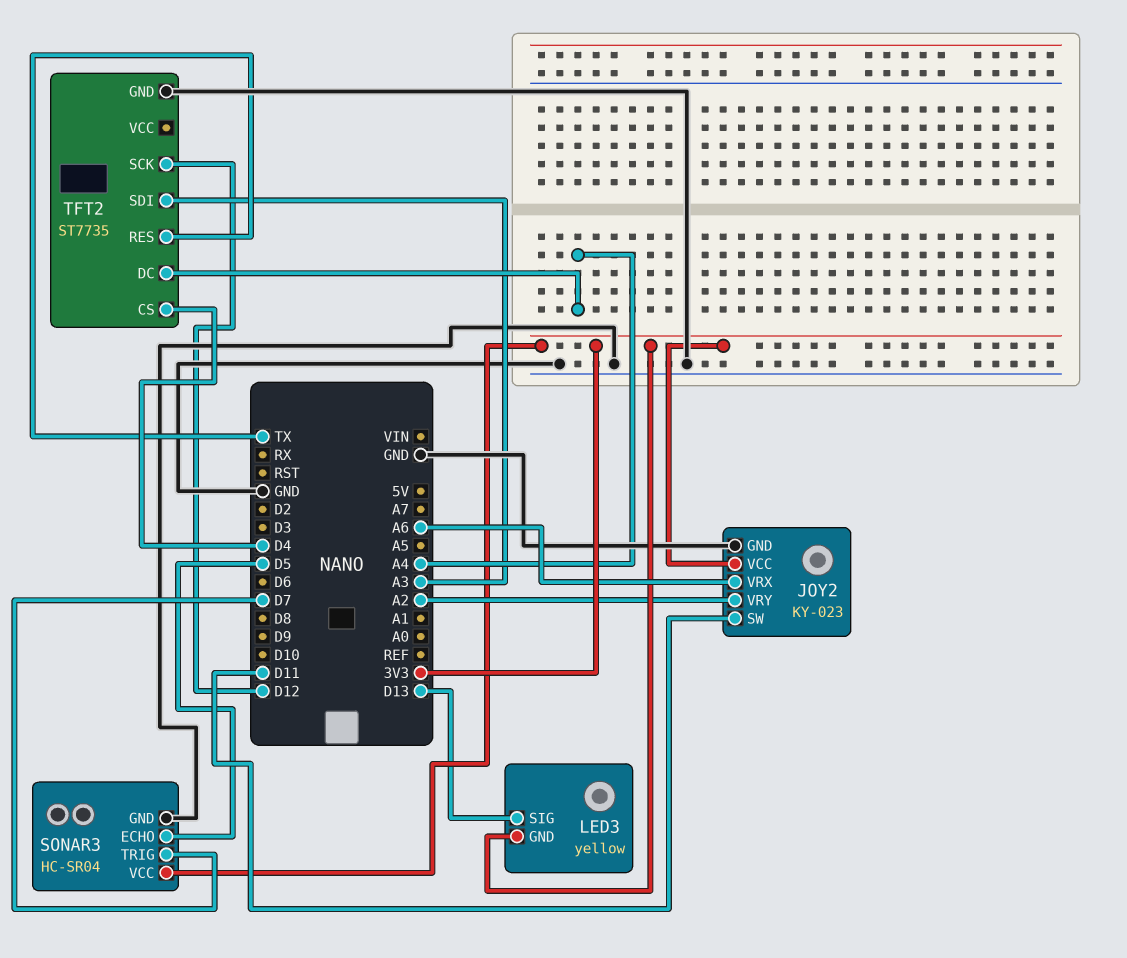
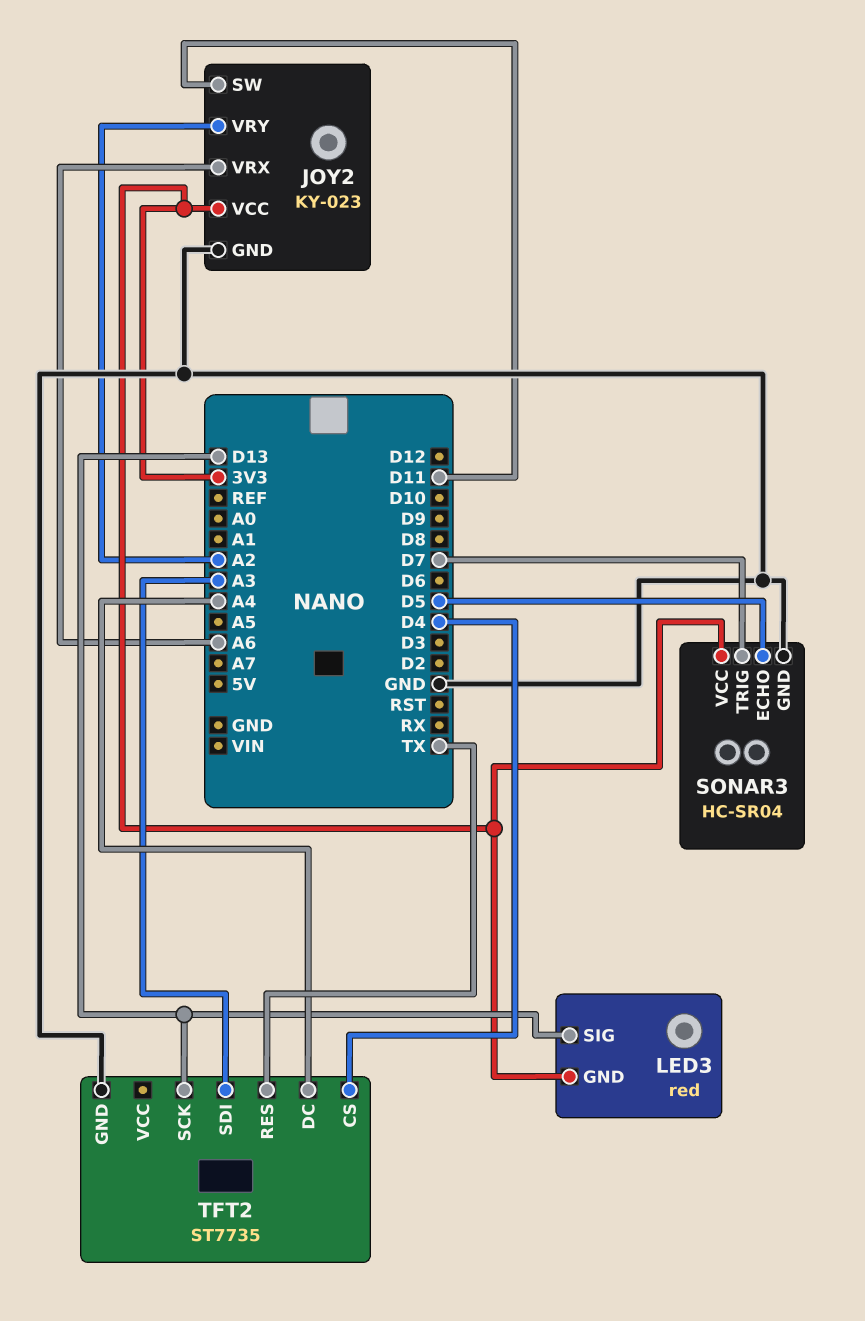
LED3: yellow -> red
TFT2 pin SCK: D12 -> D13

